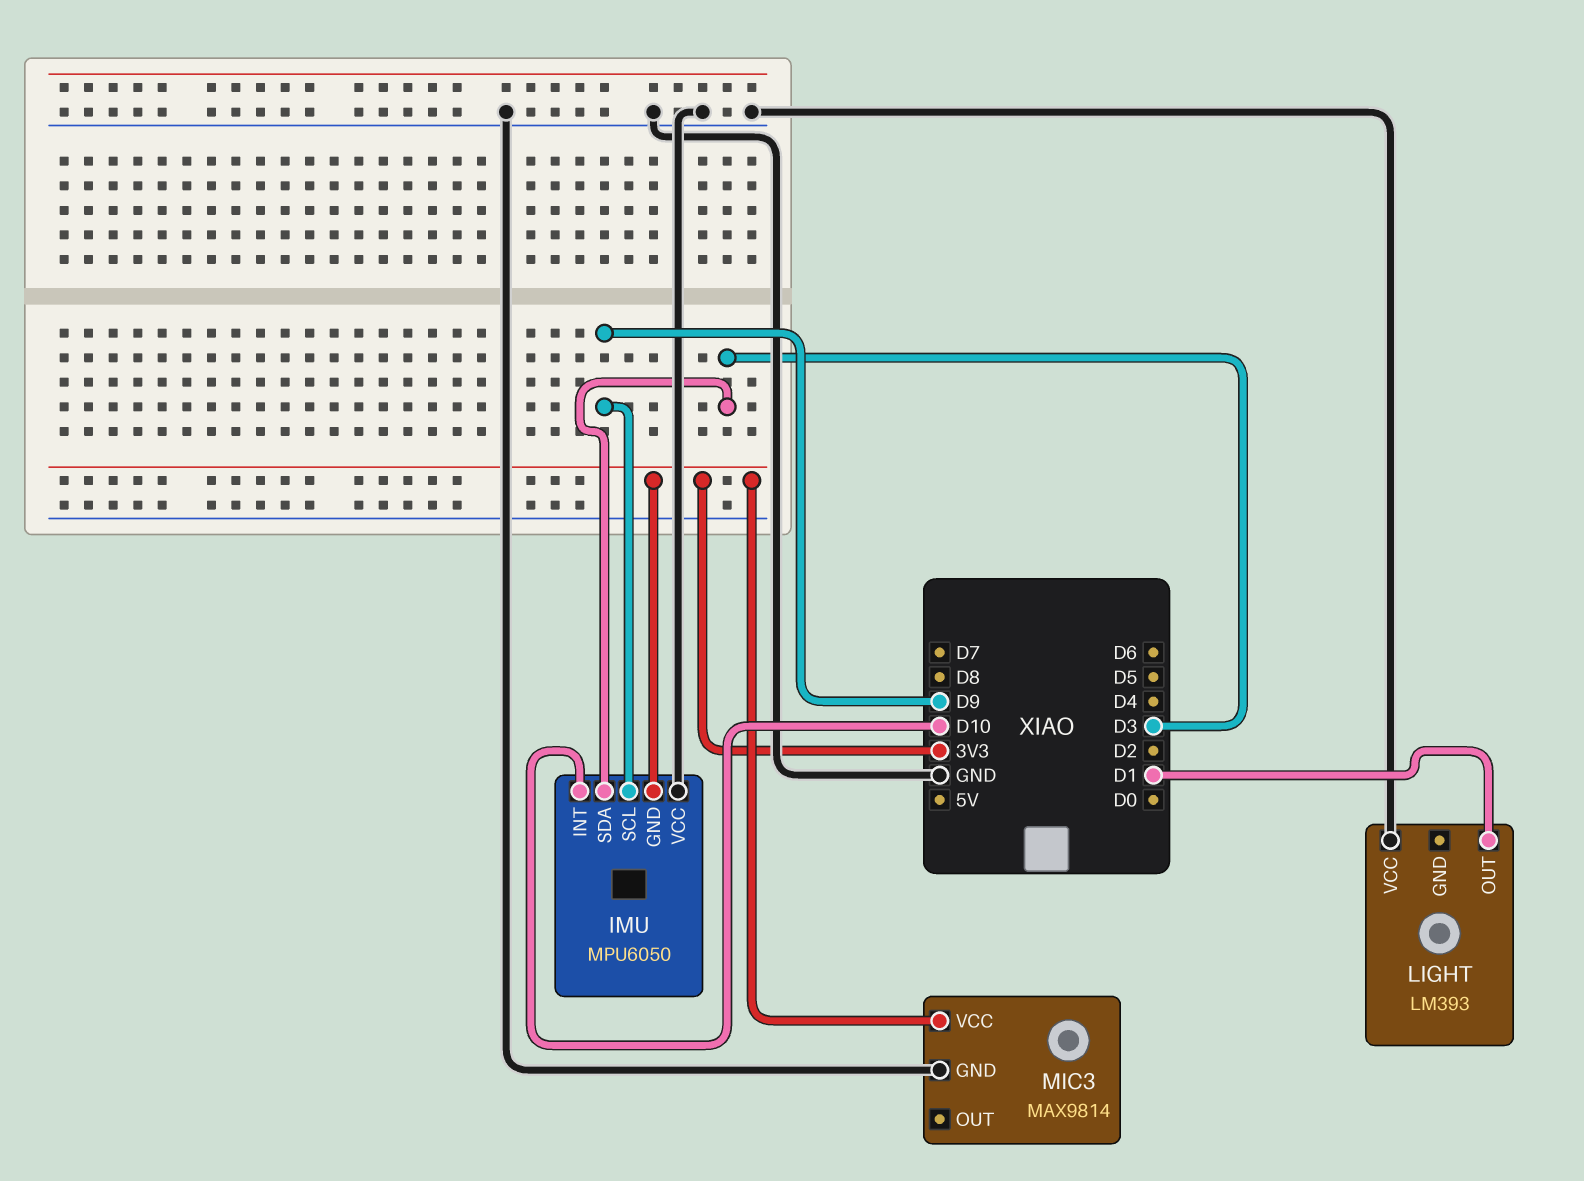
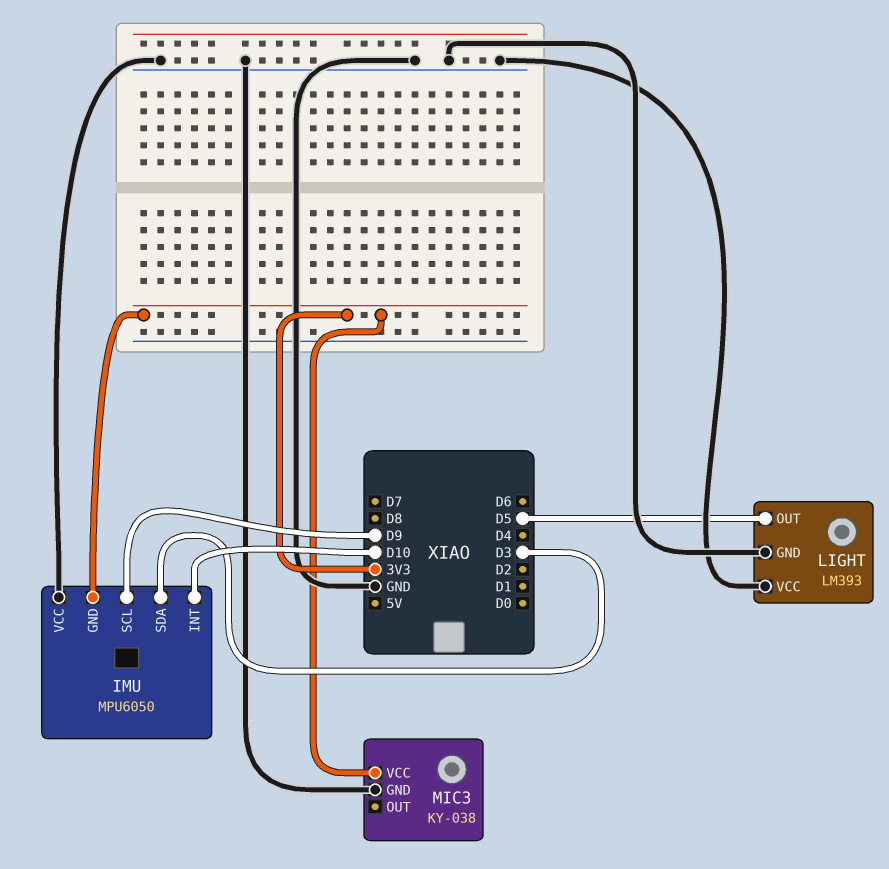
LIGHT pin GND: none -> GND
LIGHT pin OUT: D1 -> D5
MIC3: MAX9814 -> KY-038

